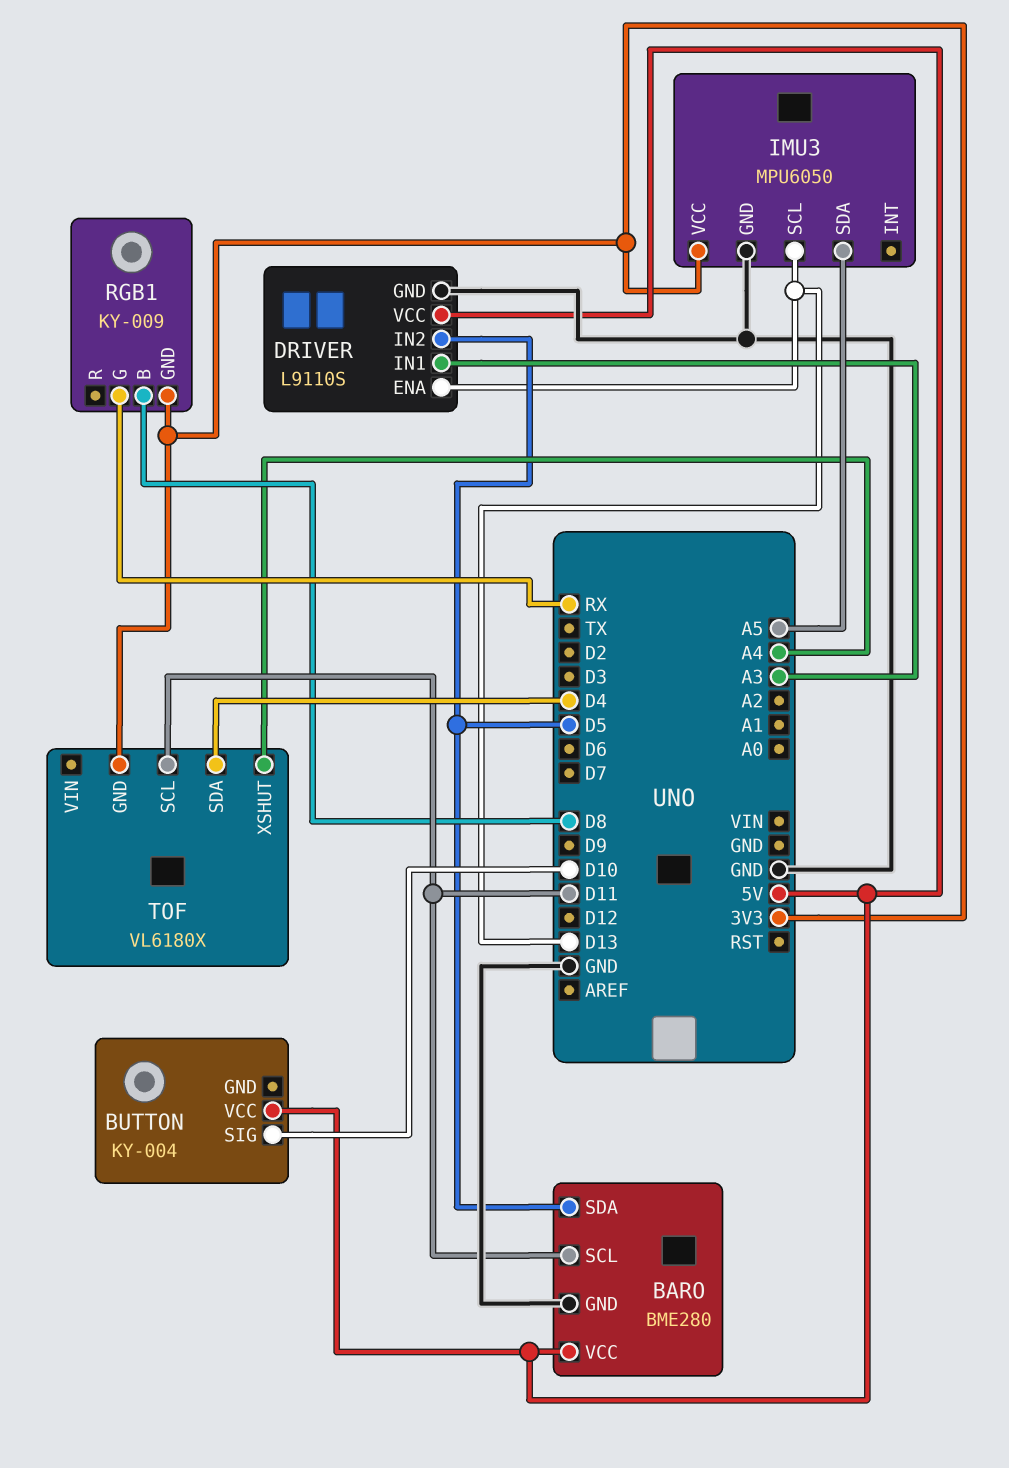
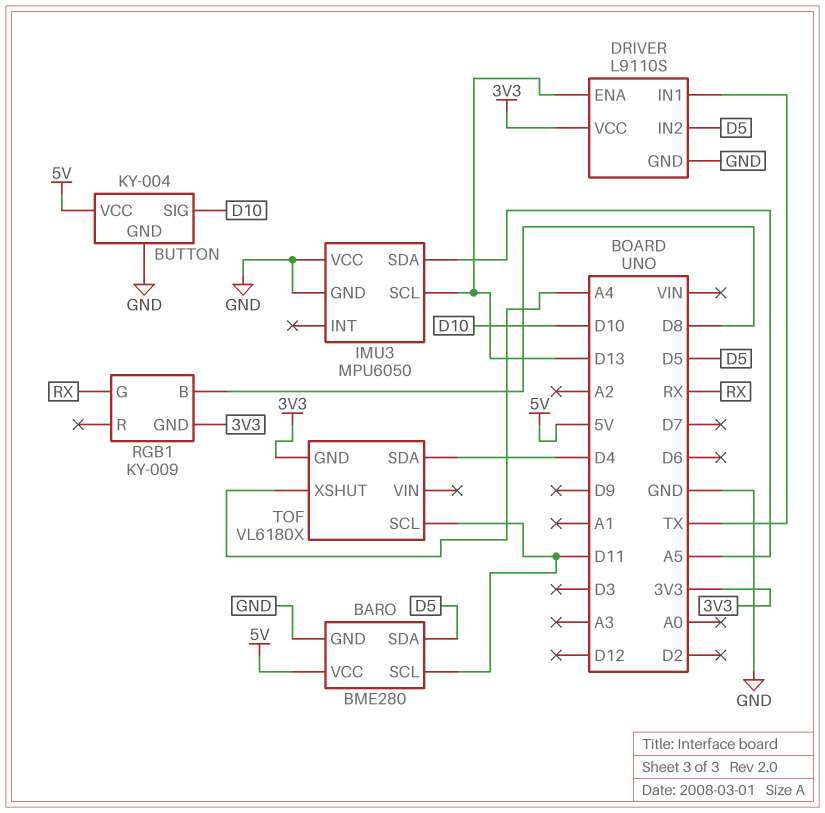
BUTTON pin GND: none -> GND
DRIVER pin IN1: A3 -> TX
DRIVER pin VCC: 5V -> 3V3
IMU3 pin VCC: 3V3 -> GND

